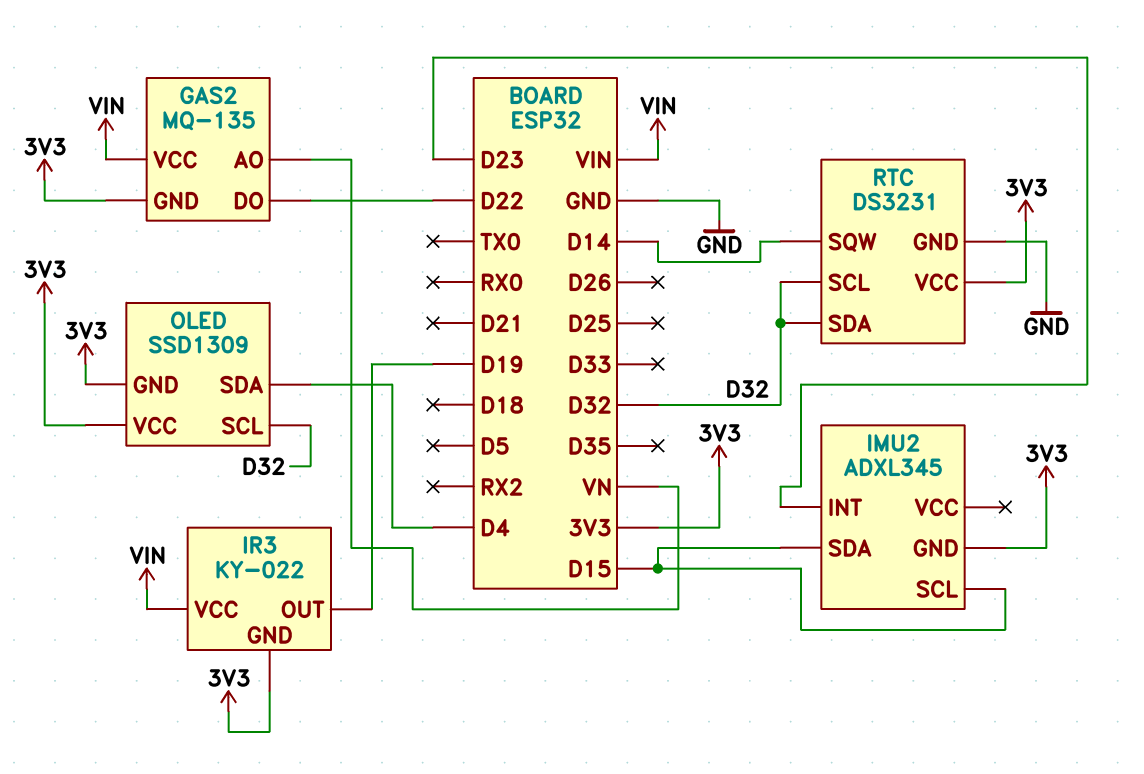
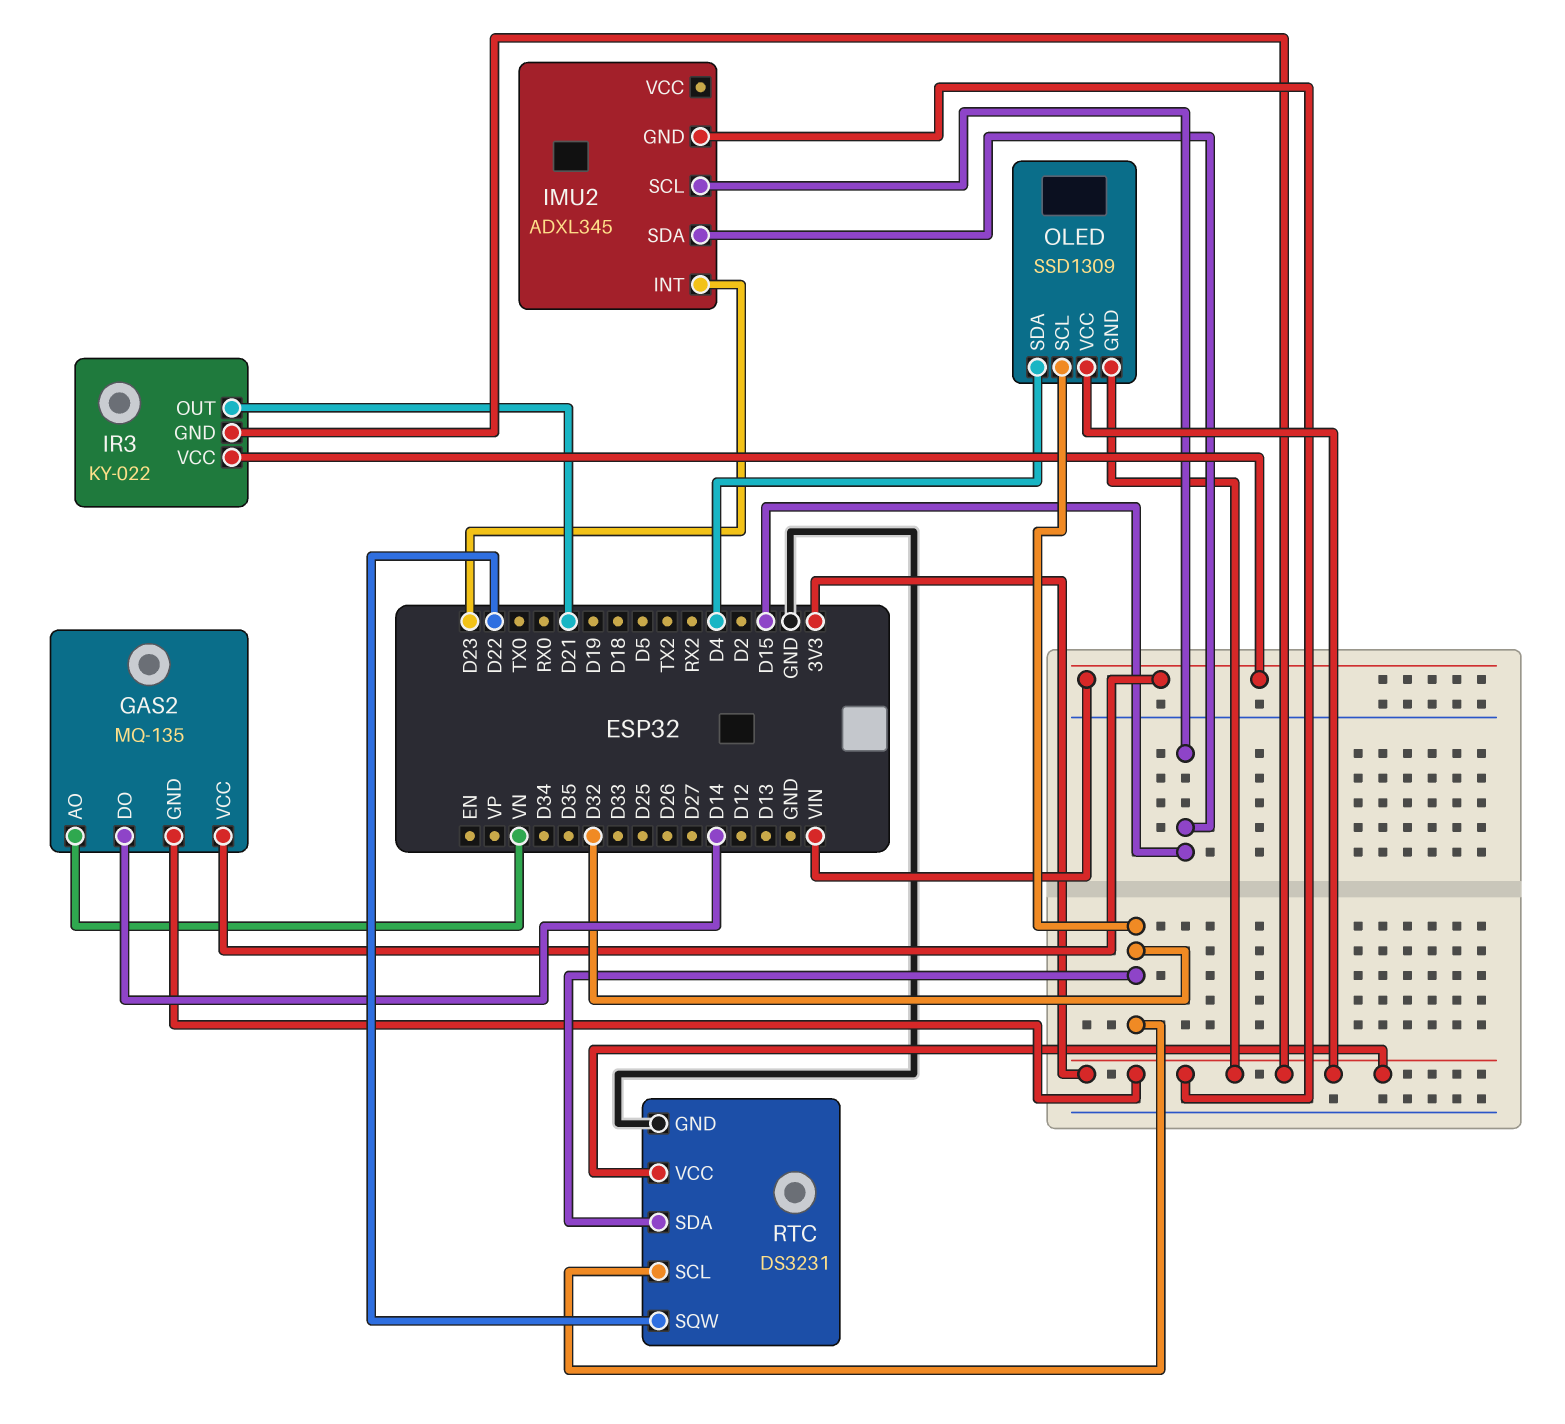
GAS2 pin DO: D22 -> D14
IR3 pin OUT: D19 -> D21
RTC pin SQW: D14 -> D22

